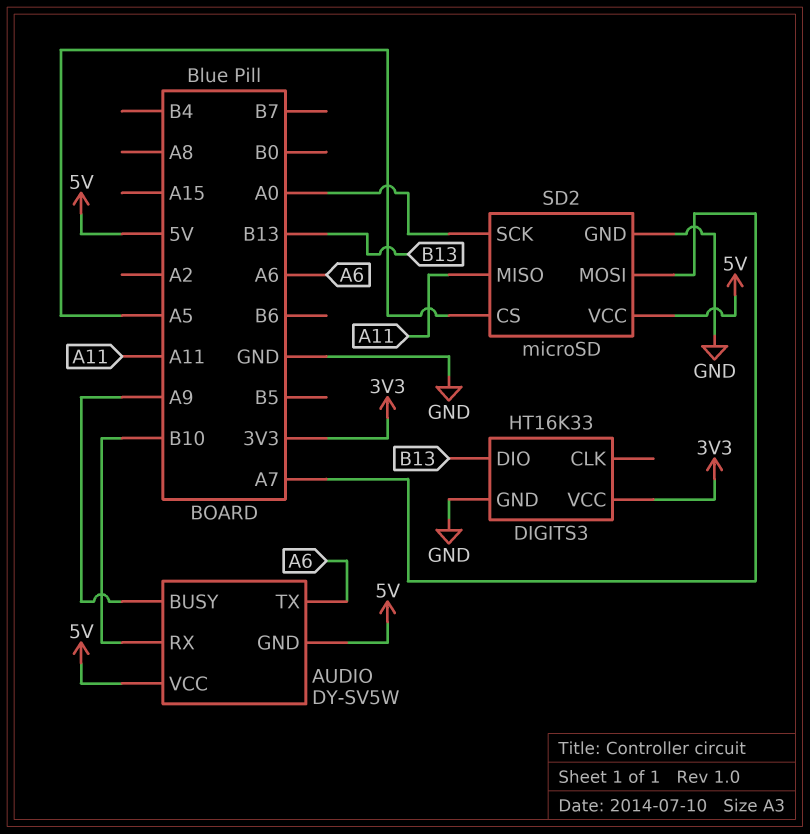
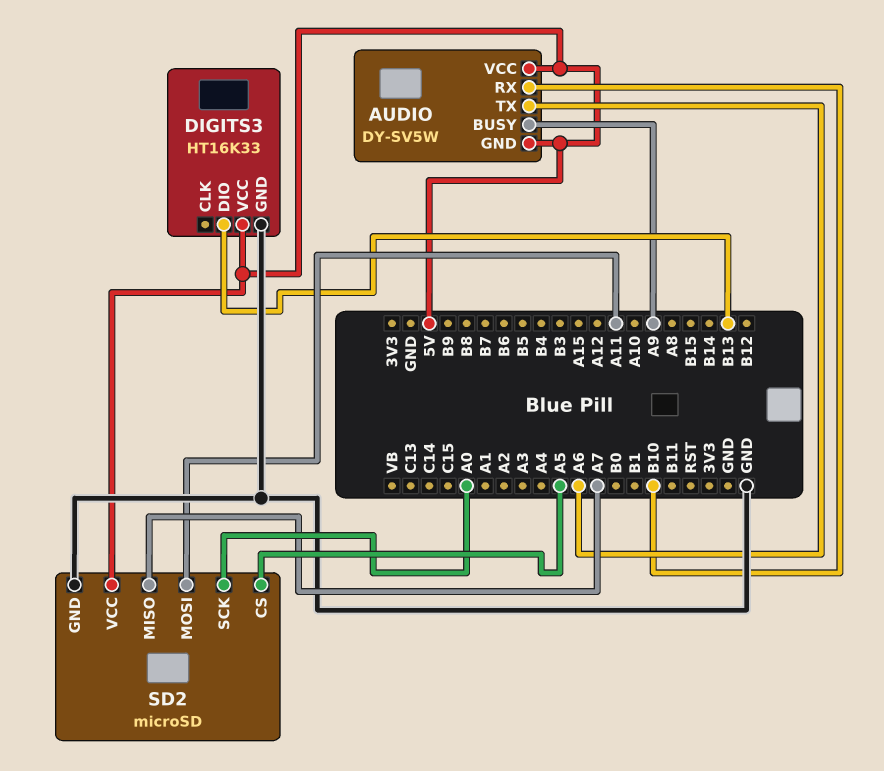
DIGITS3 pin VCC: 3V3 -> 5V
SD2 pin MISO: A11 -> A7
SD2 pin MOSI: A7 -> A11

